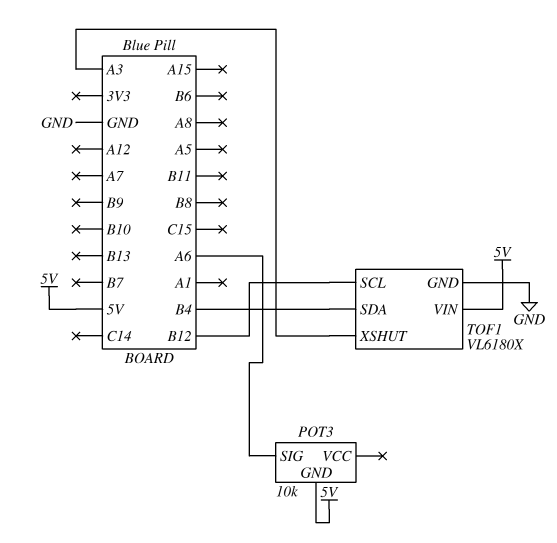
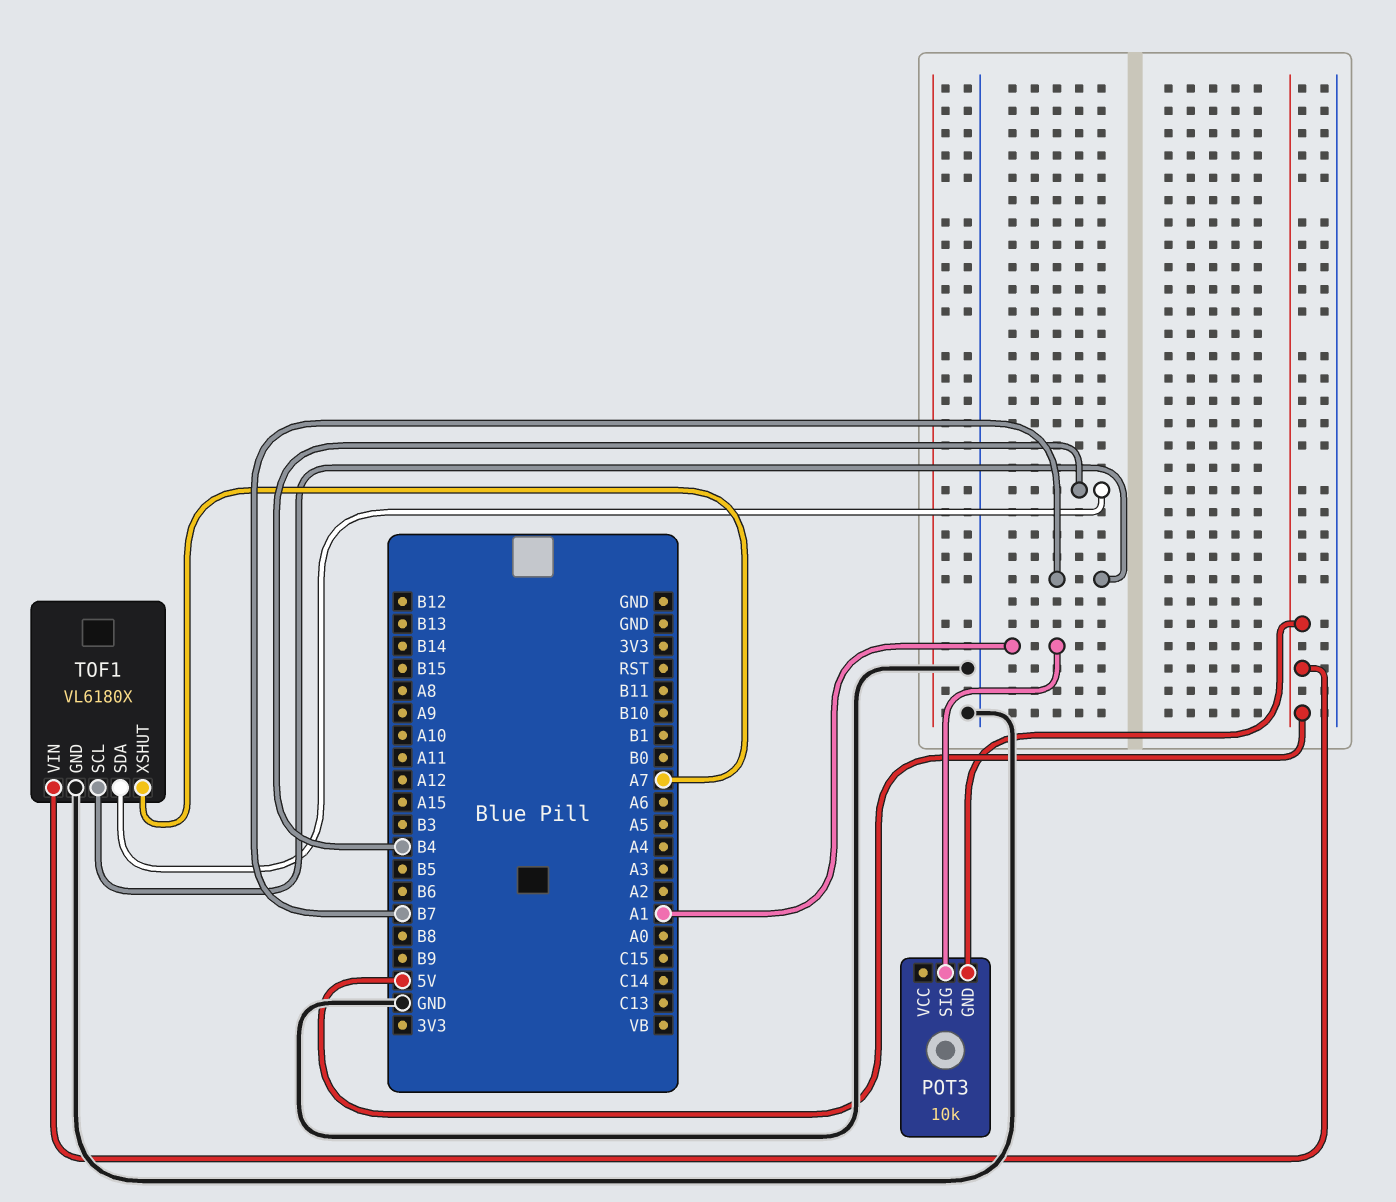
POT3 pin SIG: A6 -> A1
TOF1 pin SCL: B12 -> B7
TOF1 pin XSHUT: A3 -> A7

